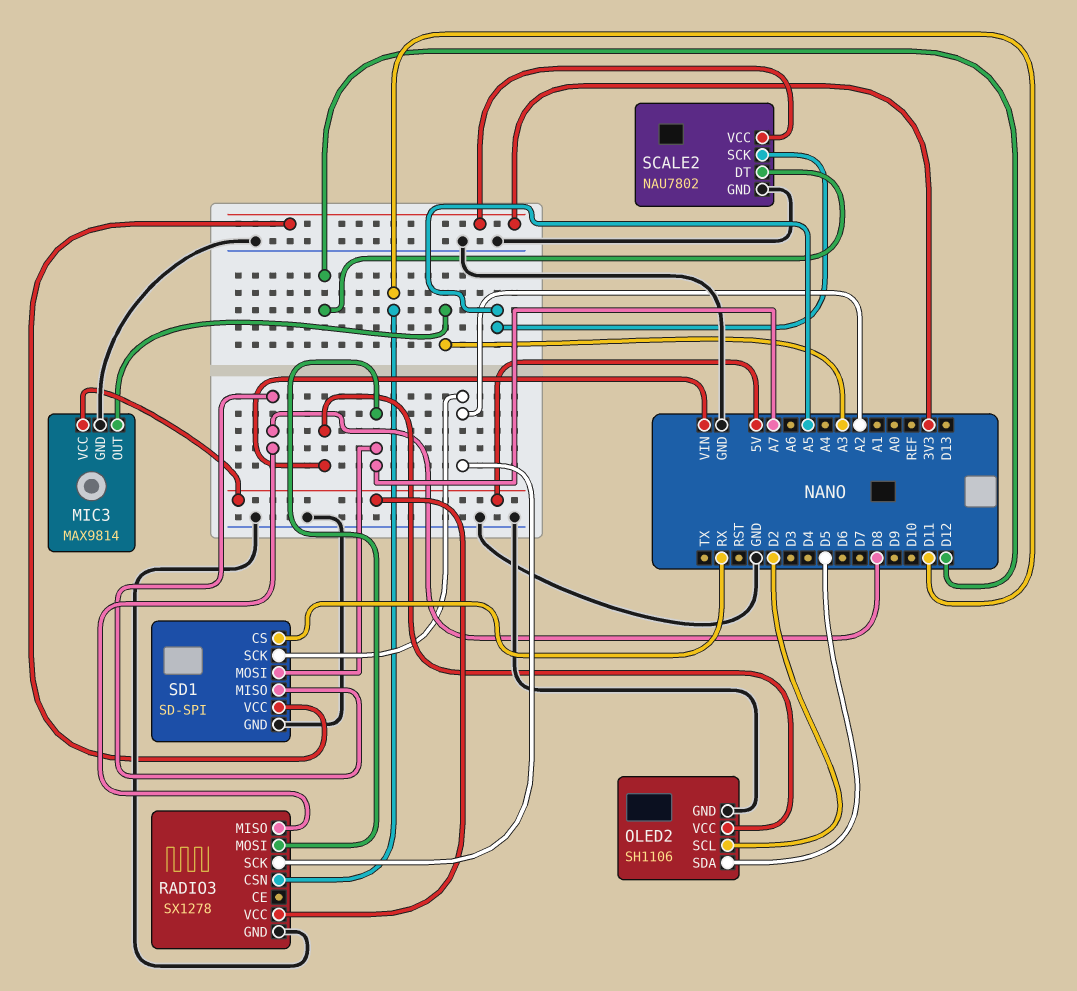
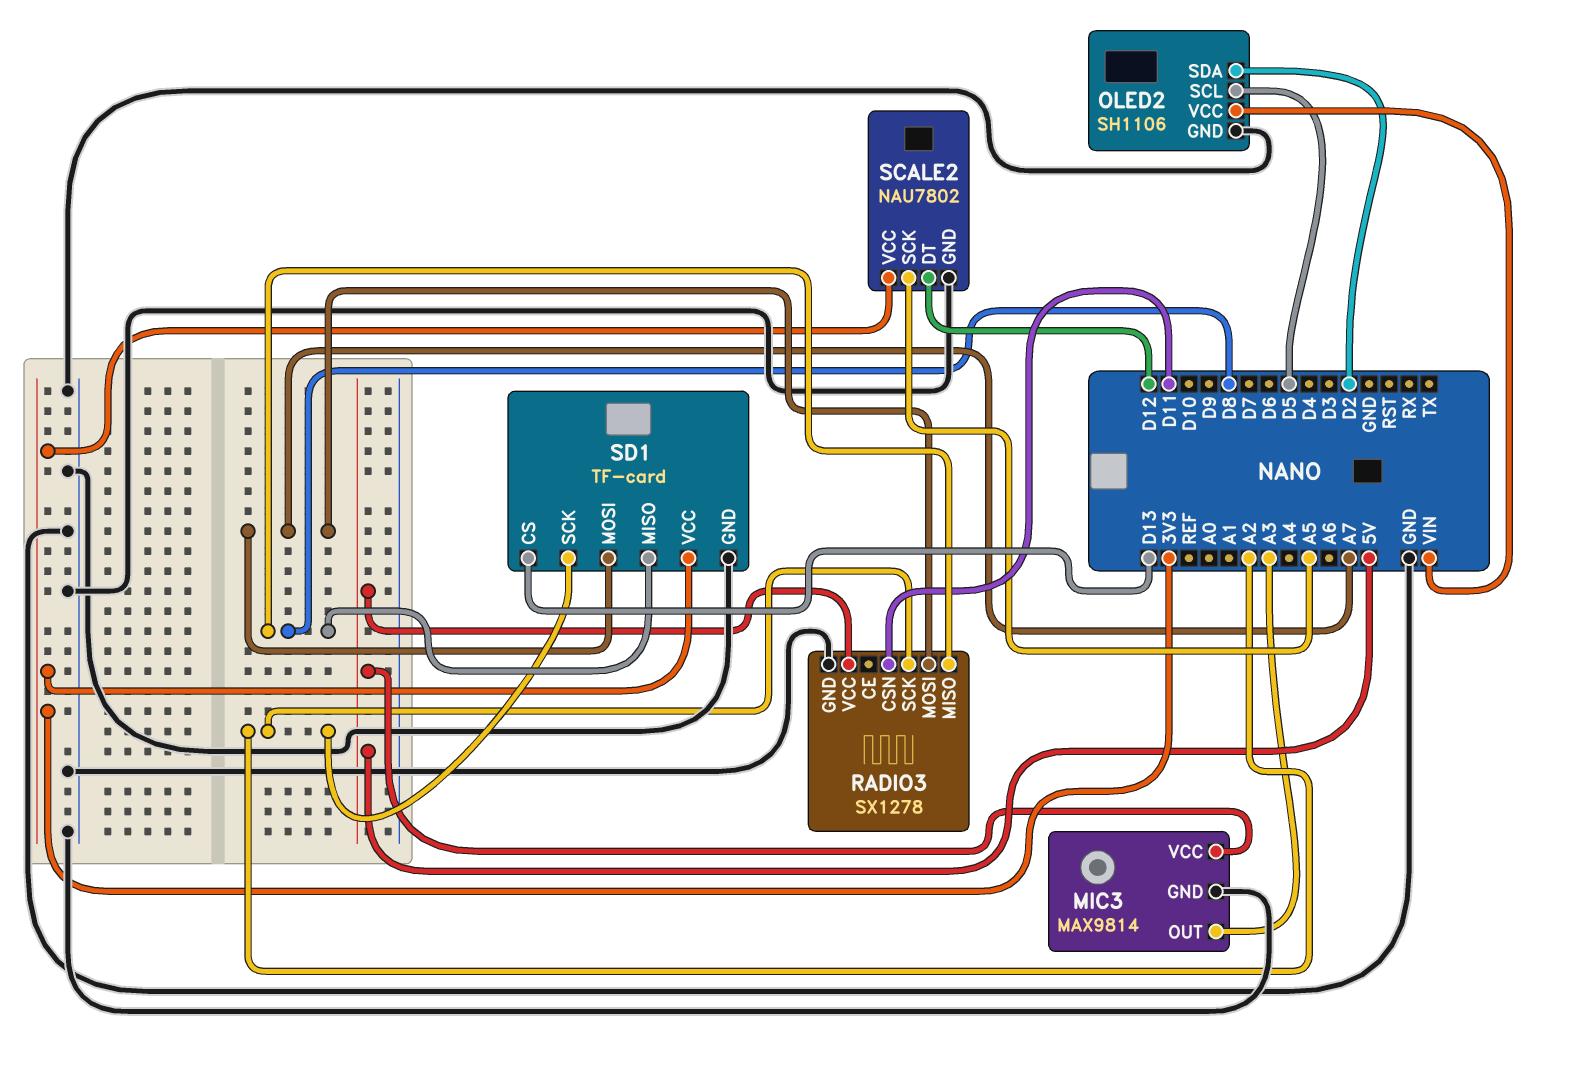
OLED2 pin SCL: D2 -> D5
OLED2 pin SDA: D5 -> D2
SD1: SD-SPI -> TF-card
SD1 pin CS: RX -> D13

